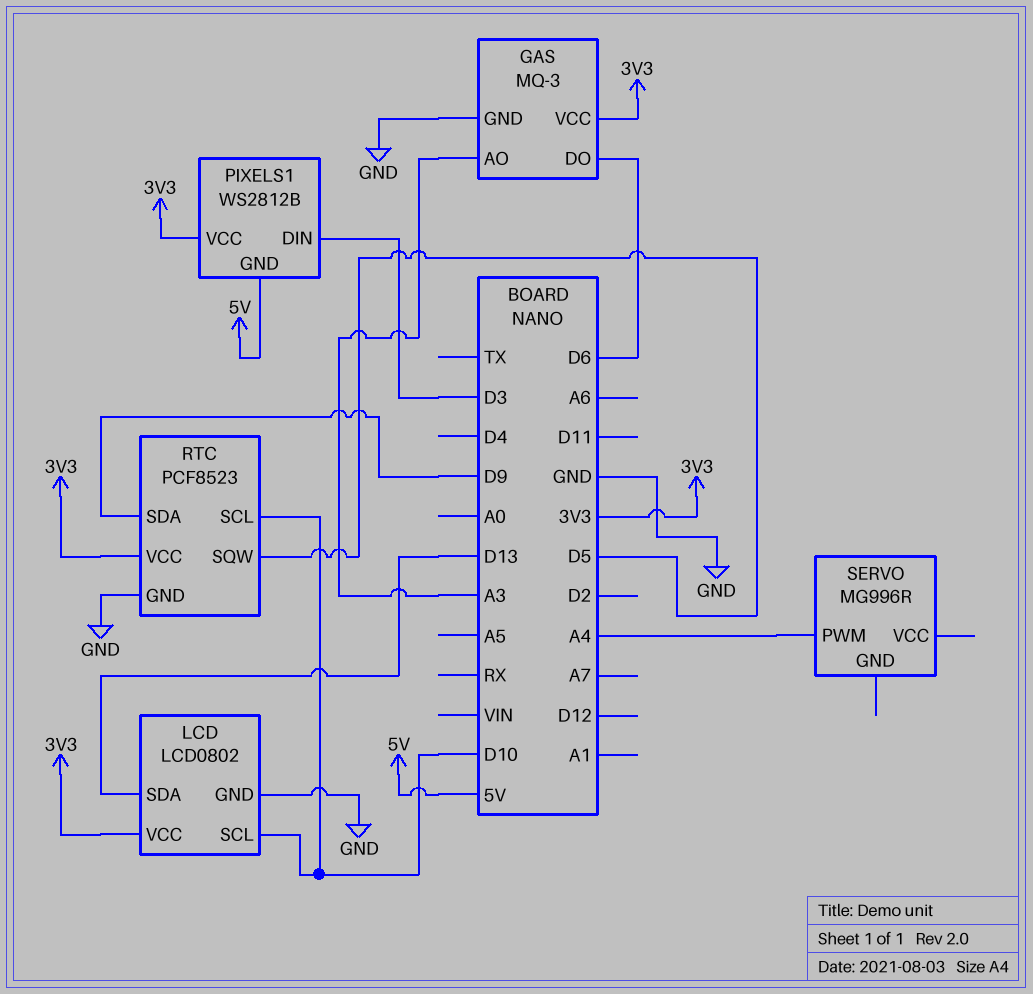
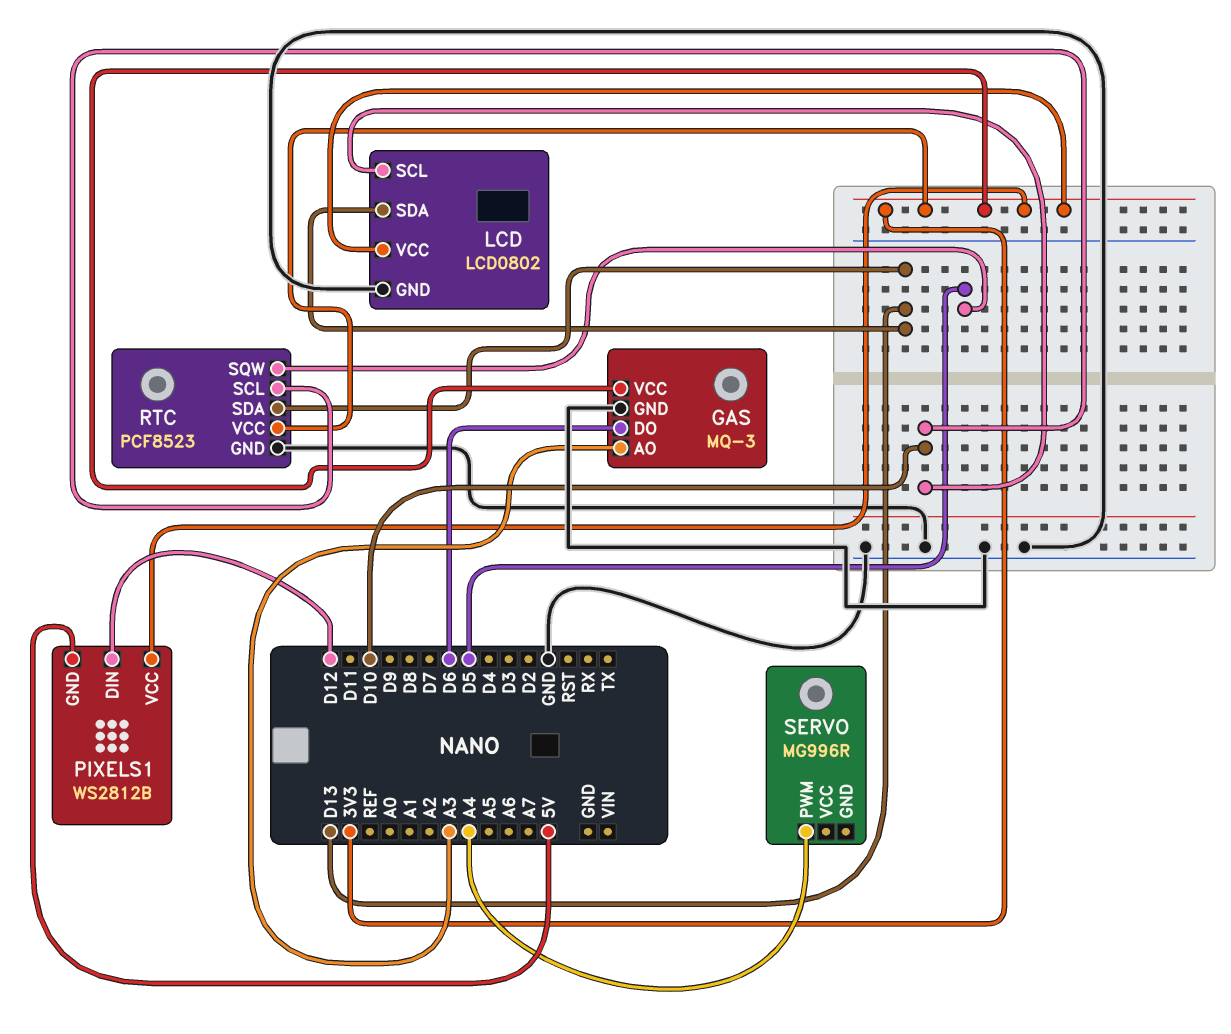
PIXELS1 pin DIN: D3 -> D12
RTC pin SDA: D9 -> D13

